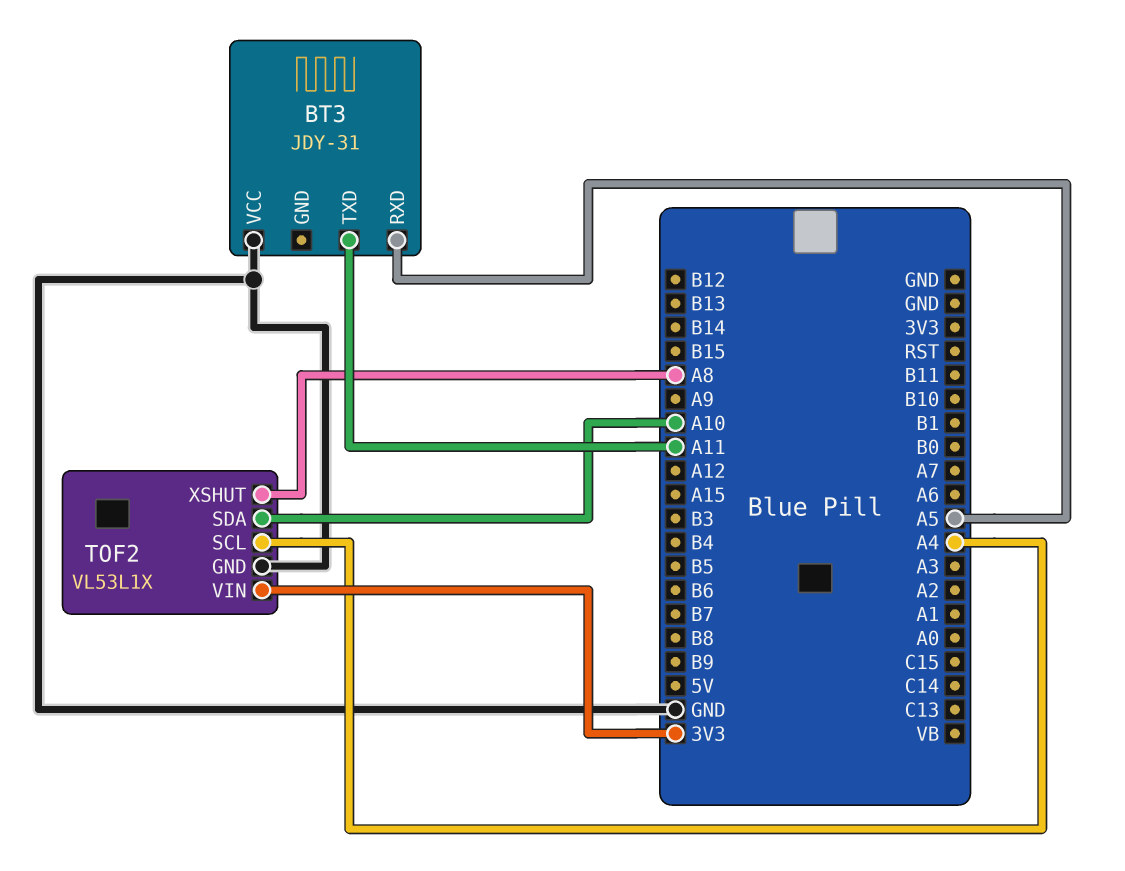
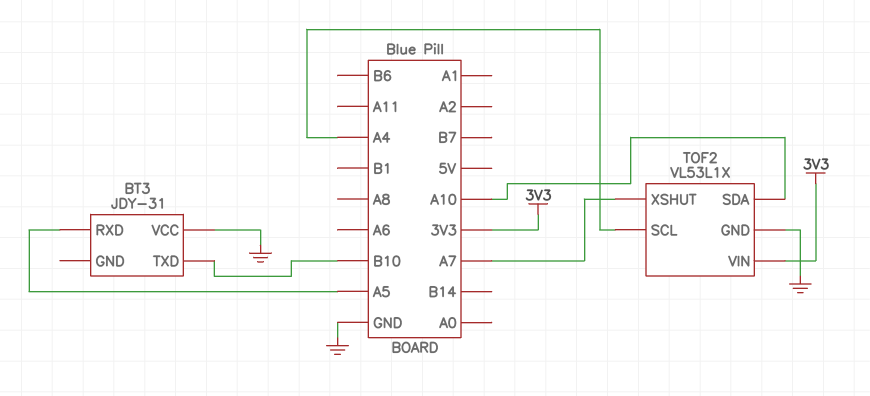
BT3 pin TXD: A11 -> B10
TOF2 pin XSHUT: A8 -> A7

